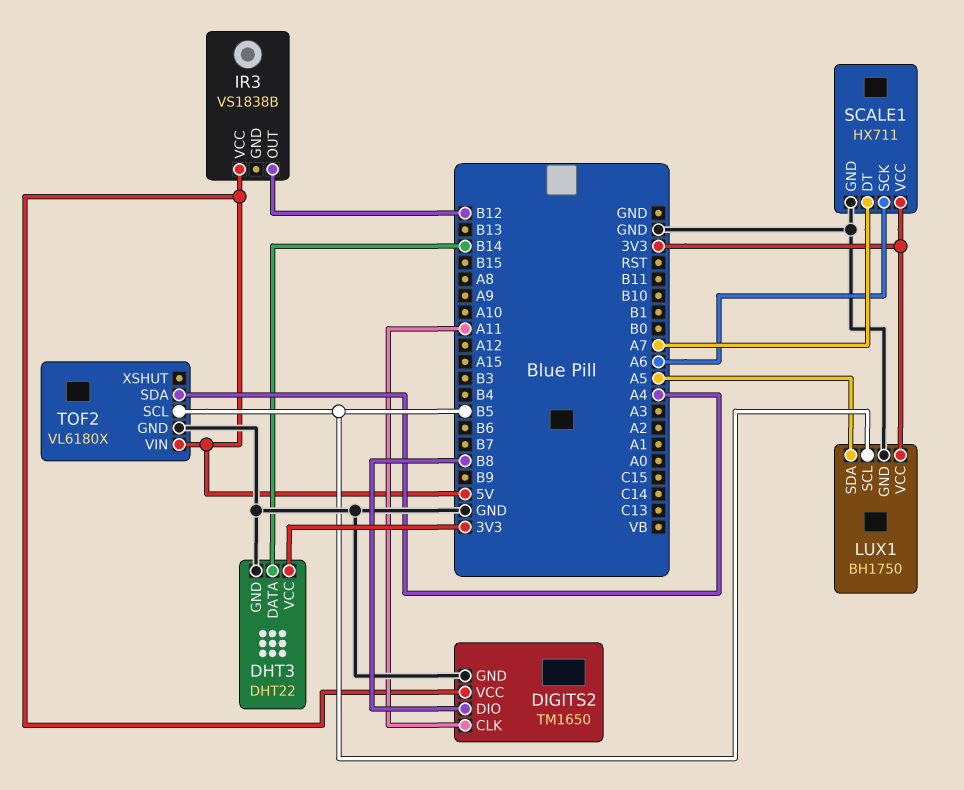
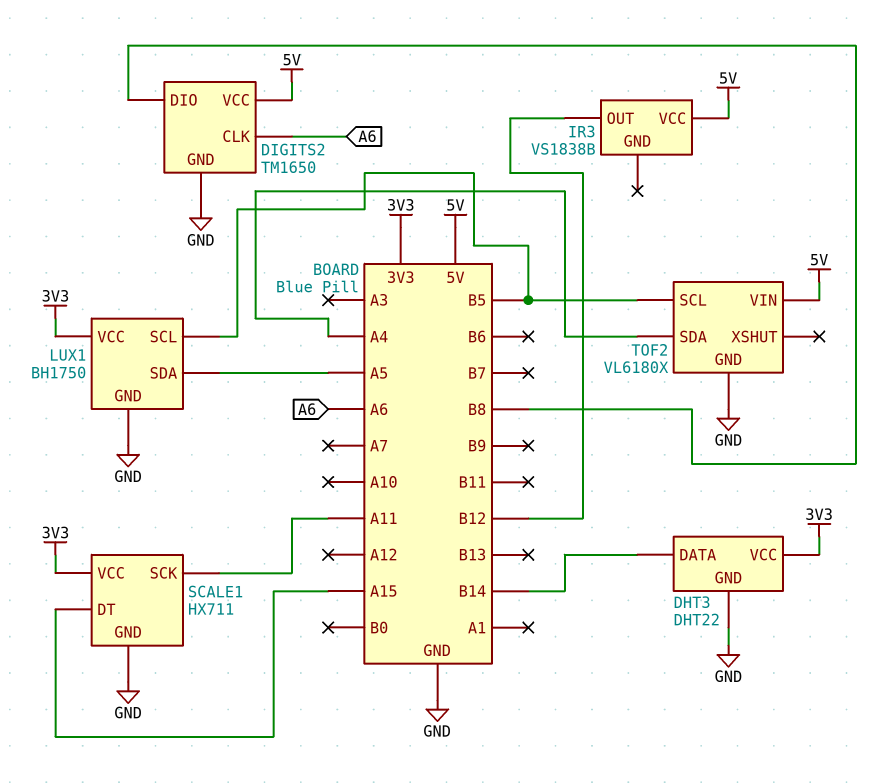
DIGITS2 pin CLK: A11 -> A6
SCALE1 pin DT: A7 -> A15
SCALE1 pin SCK: A6 -> A11

